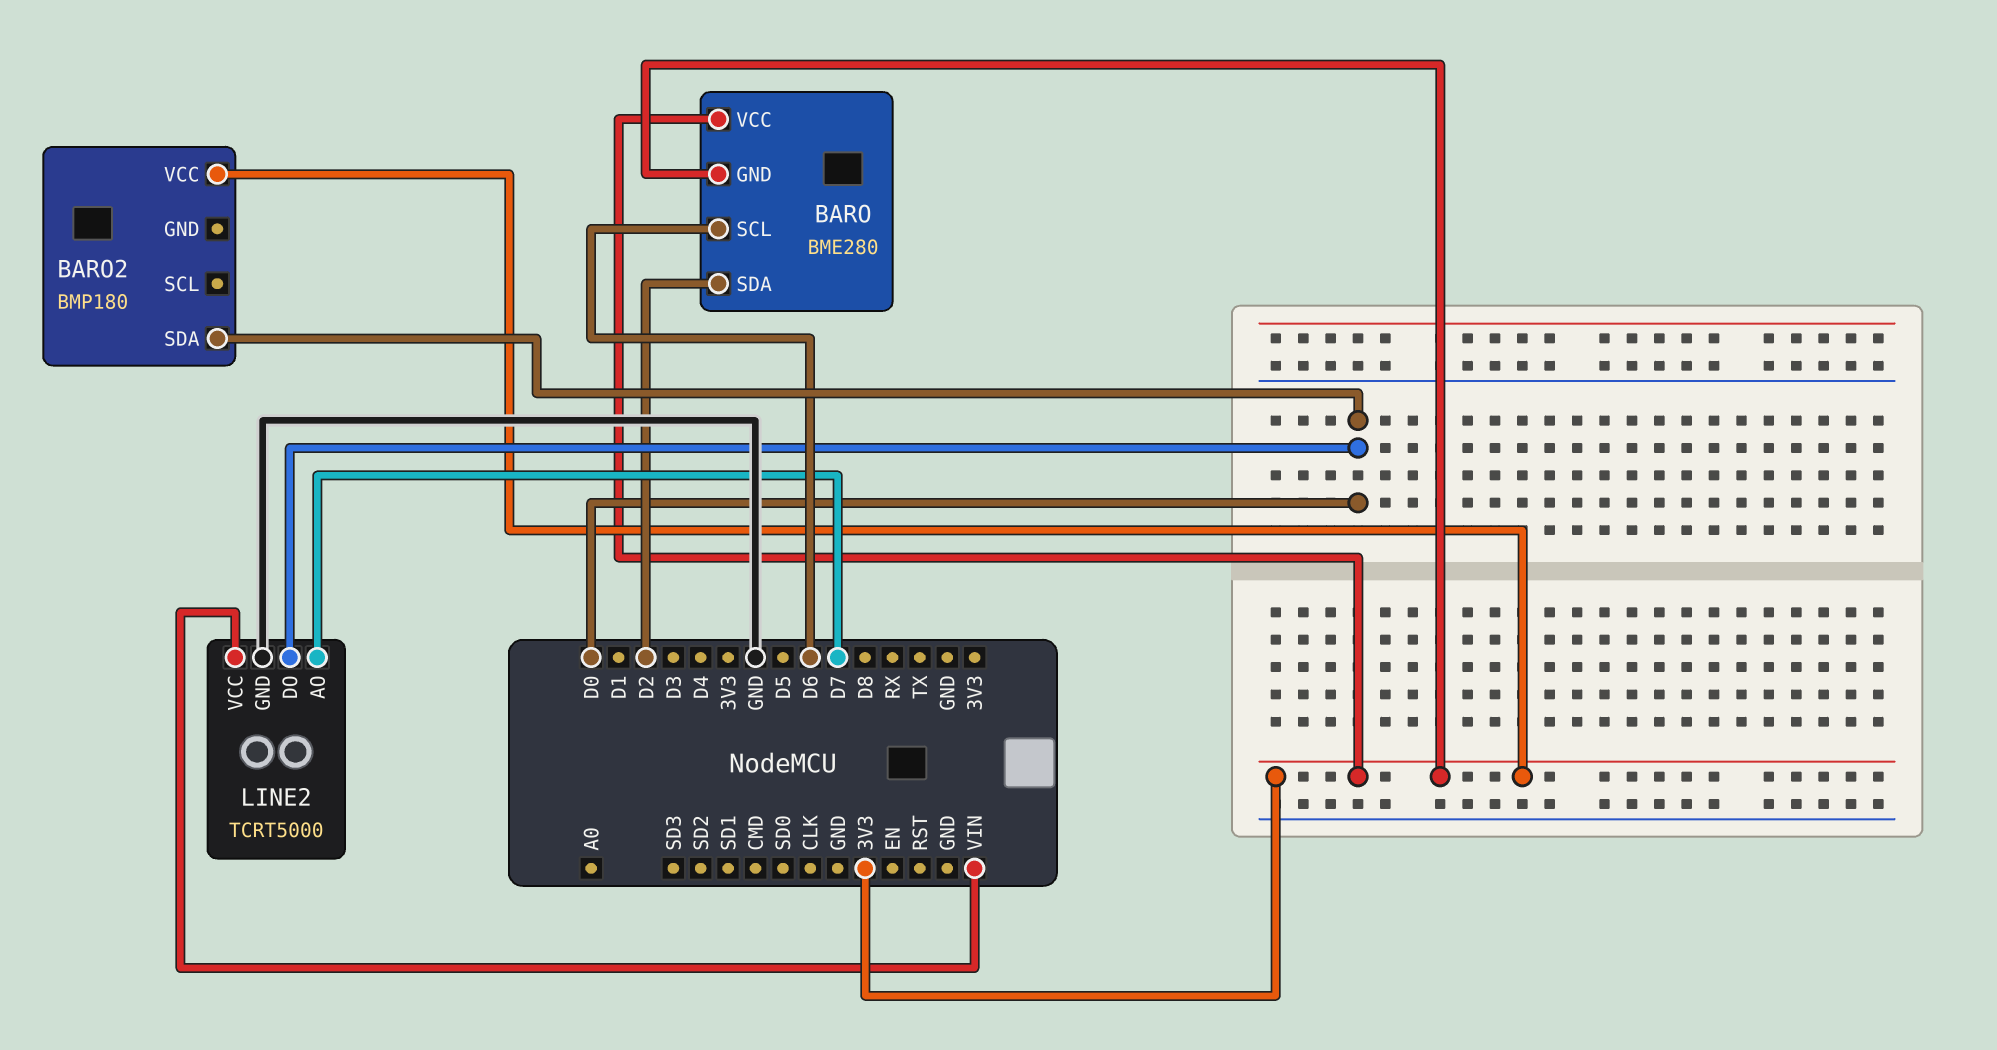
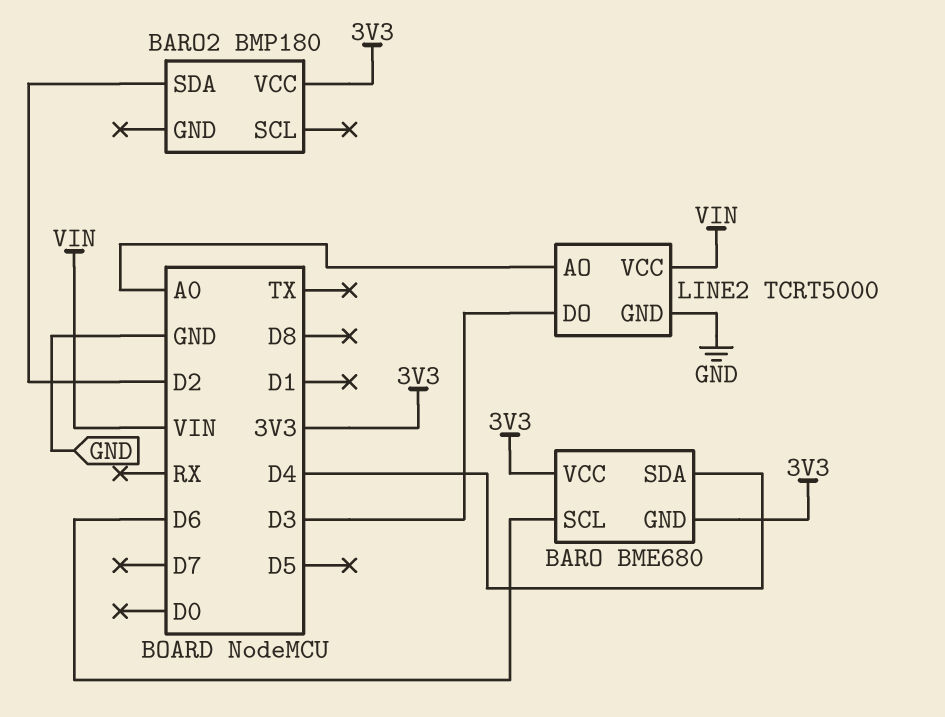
BARO: BME280 -> BME680
BARO pin SDA: D2 -> D4
BARO2 pin SDA: D0 -> D2
LINE2 pin AO: D7 -> A0
LINE2 pin DO: D0 -> D3

